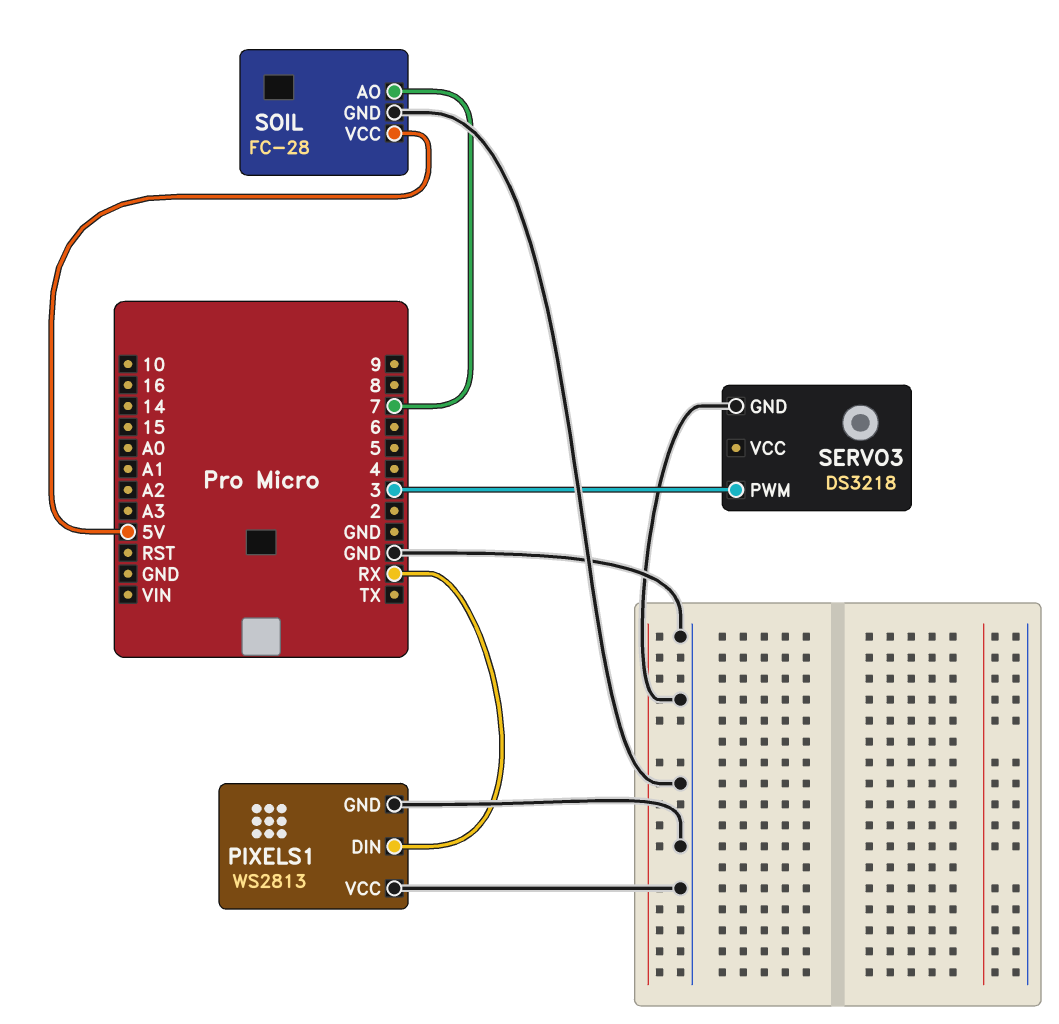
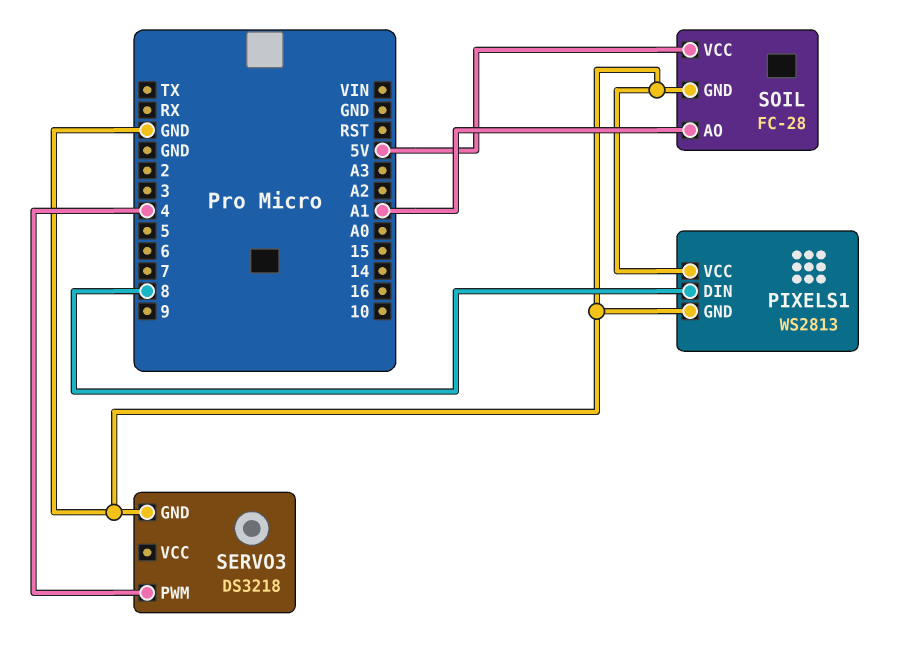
PIXELS1 pin DIN: RX -> 8
SERVO3 pin PWM: 3 -> 4
SOIL pin AO: 7 -> A1

